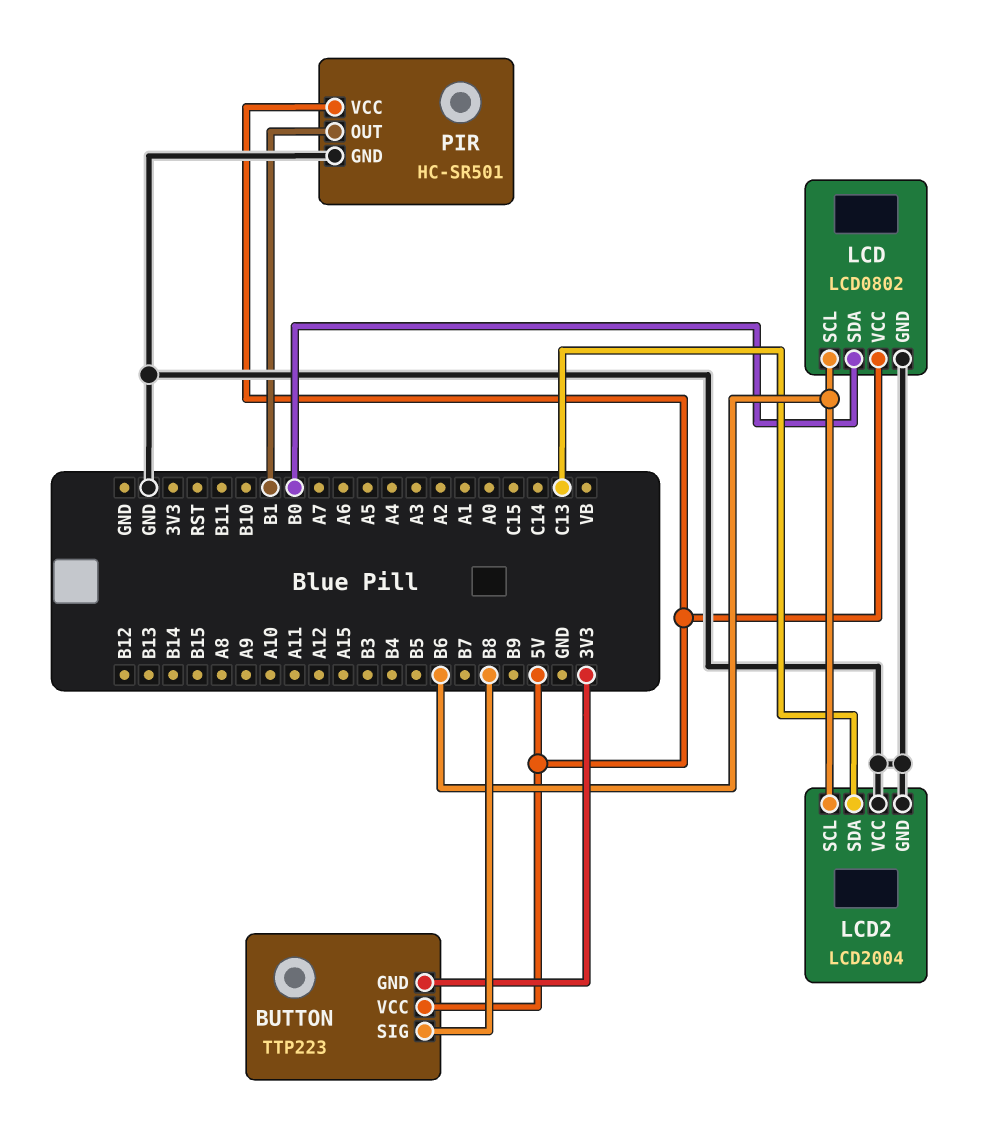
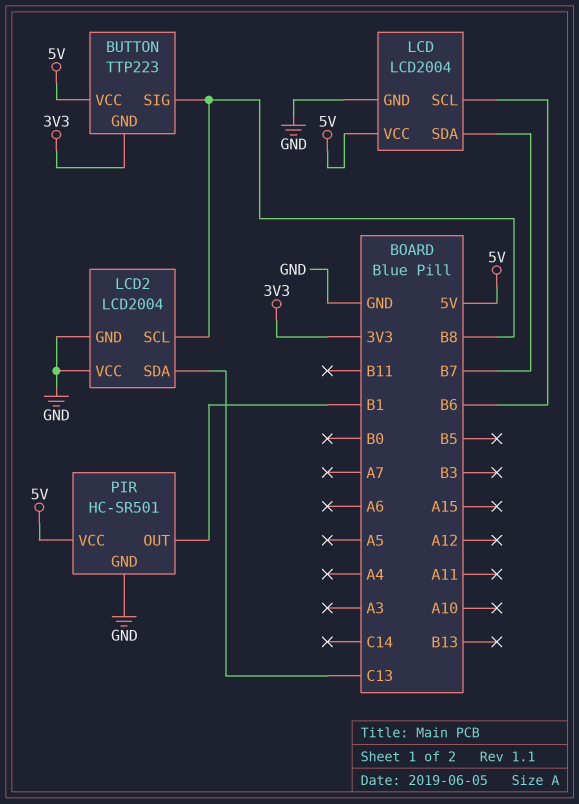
LCD: LCD0802 -> LCD2004
LCD pin SDA: B0 -> B7
LCD2 pin SCL: B6 -> B8

